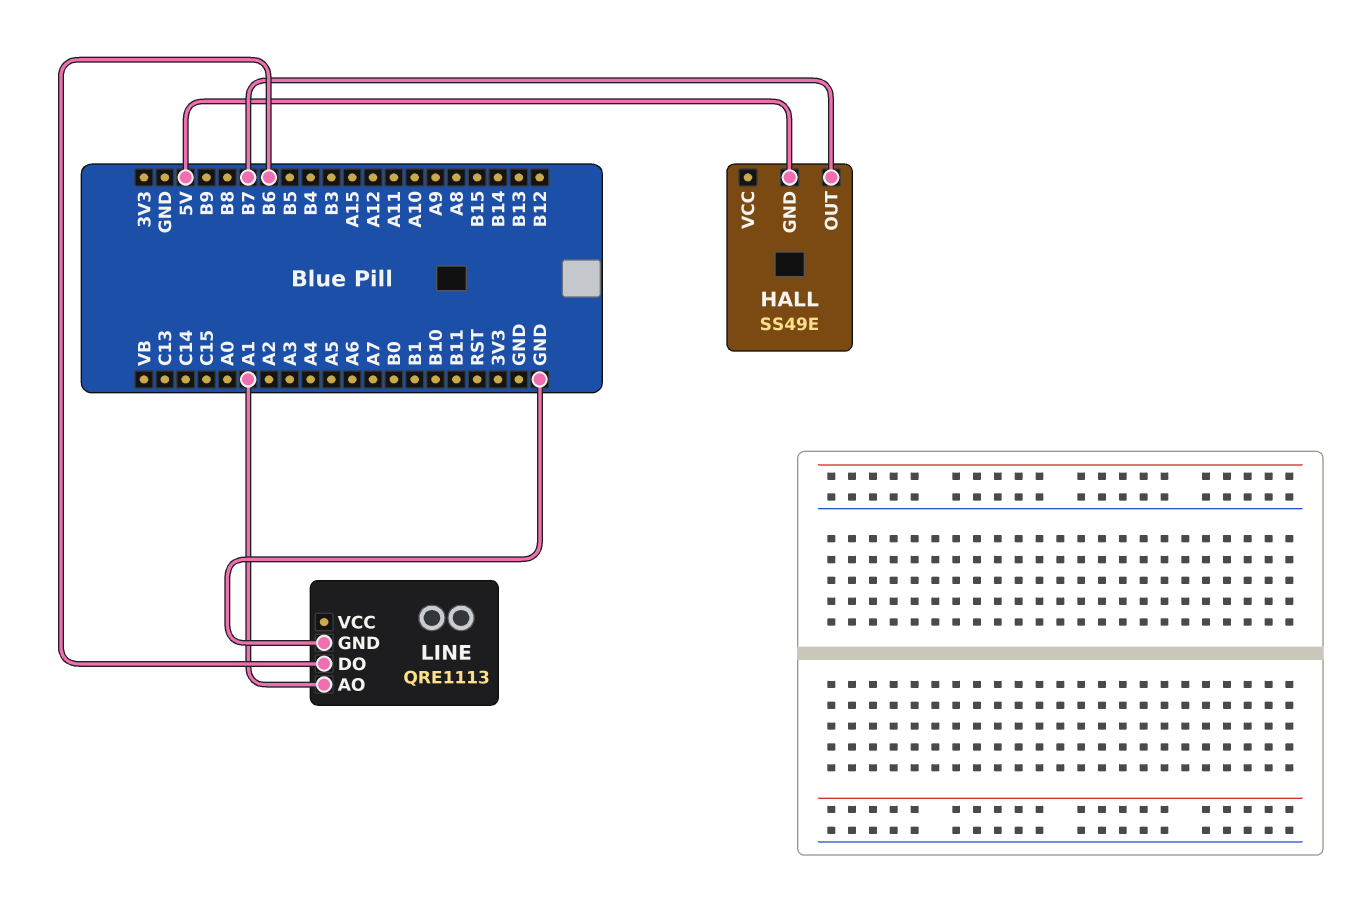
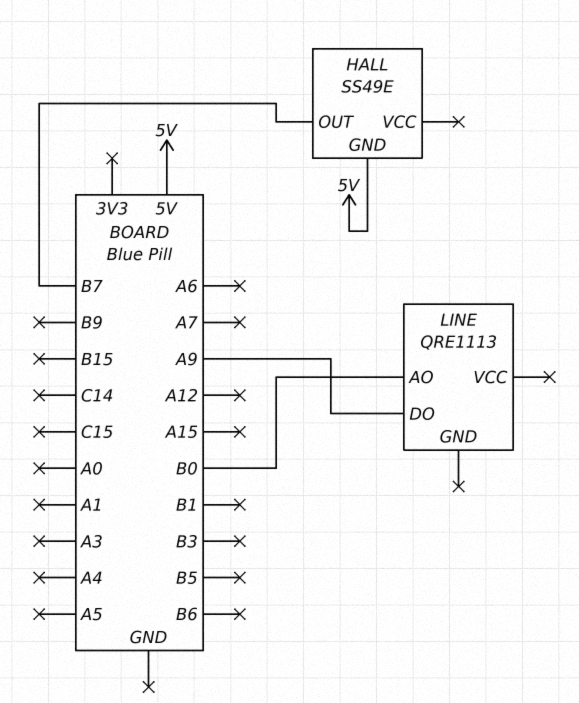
LINE pin AO: A1 -> B0
LINE pin DO: B6 -> A9
LINE pin GND: GND -> none

